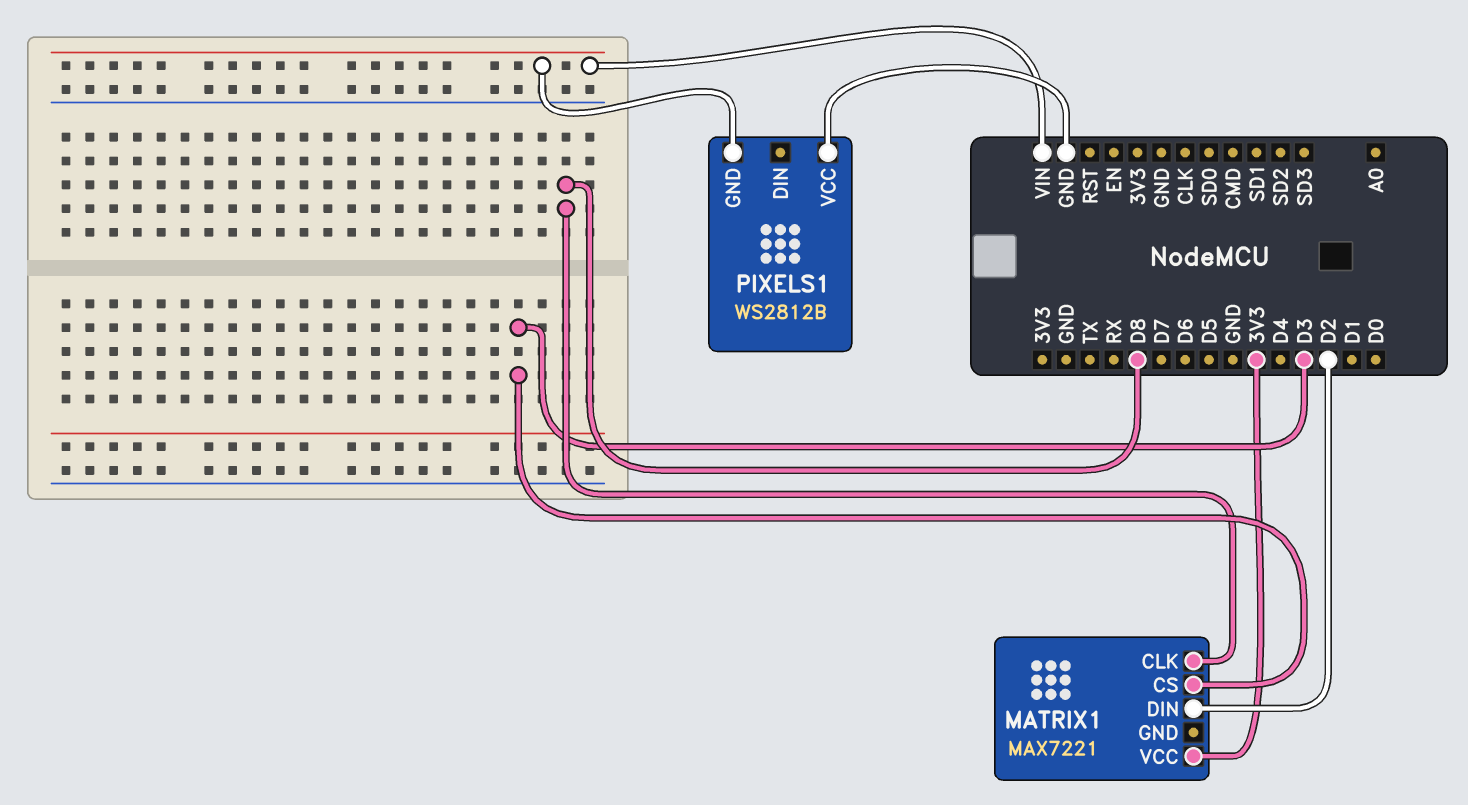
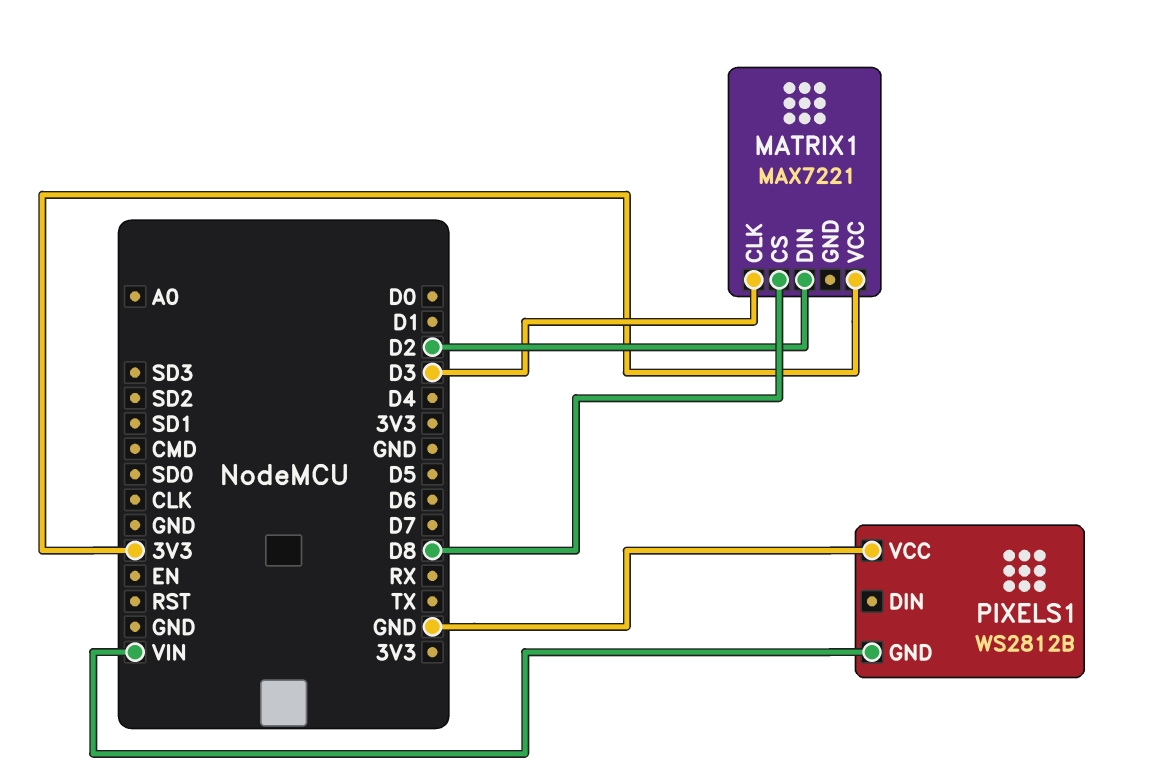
MATRIX1 pin CLK: D8 -> D3
MATRIX1 pin CS: D3 -> D8

